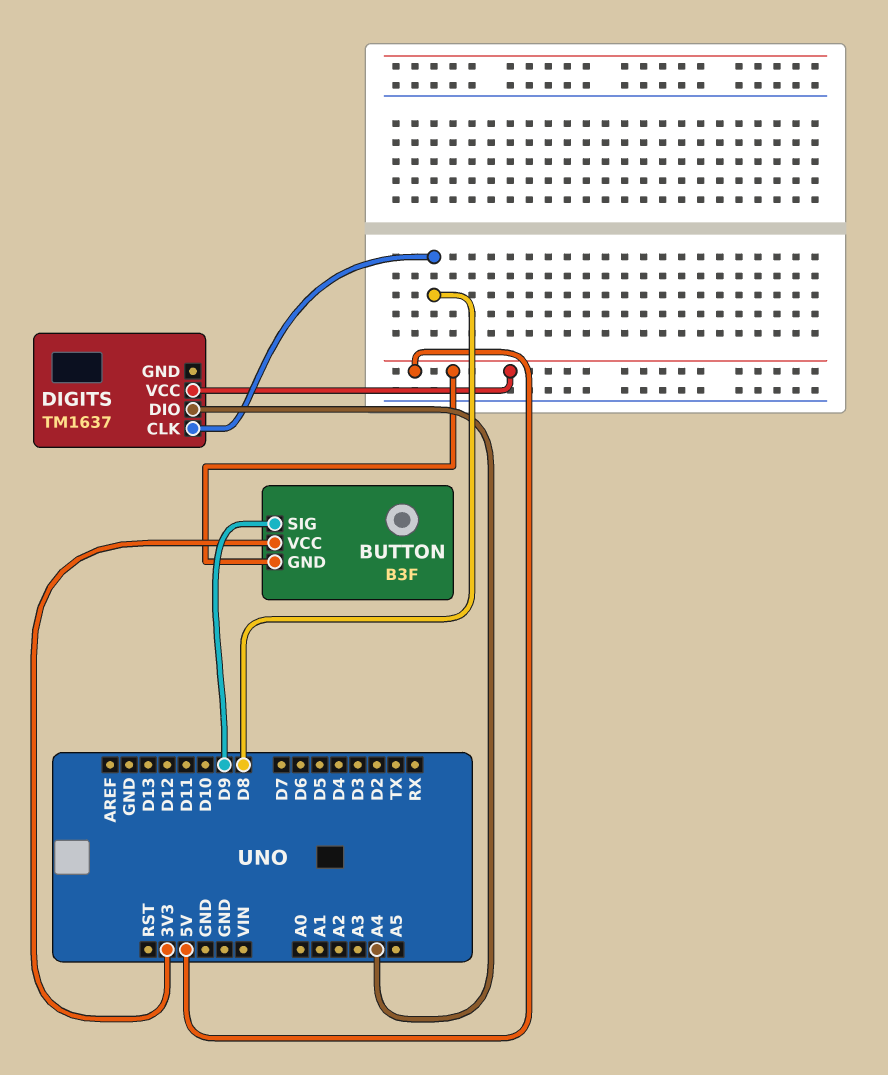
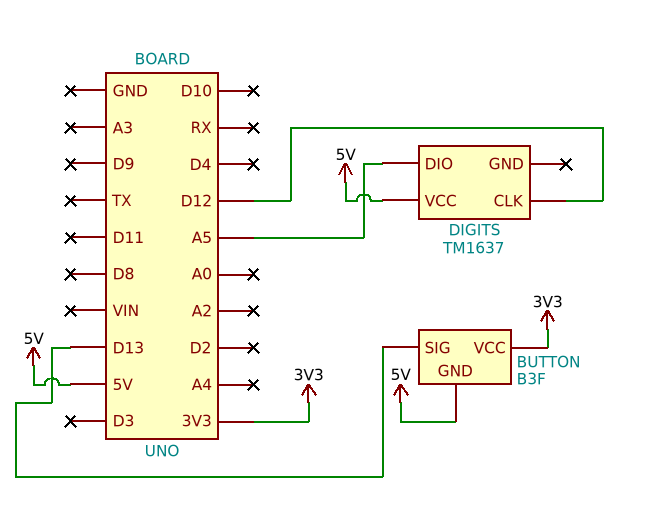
BUTTON pin SIG: D9 -> D13
DIGITS pin CLK: D8 -> D12
DIGITS pin DIO: A4 -> A5

